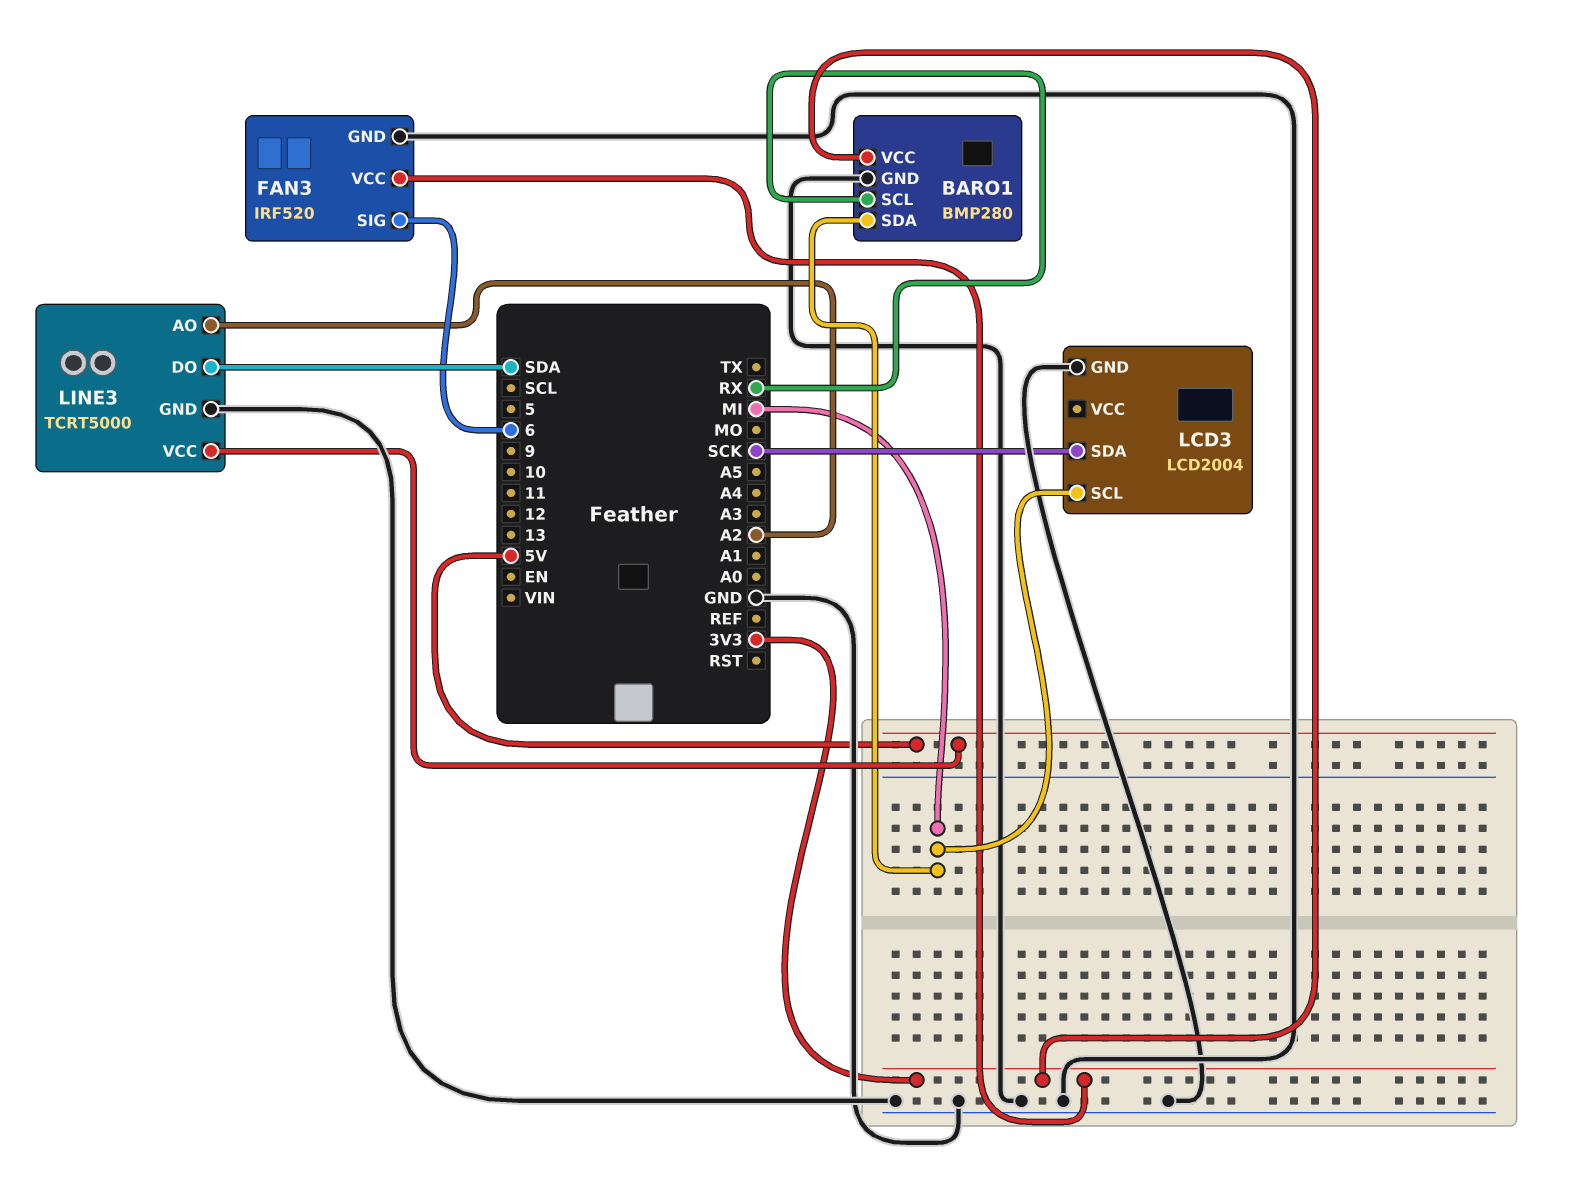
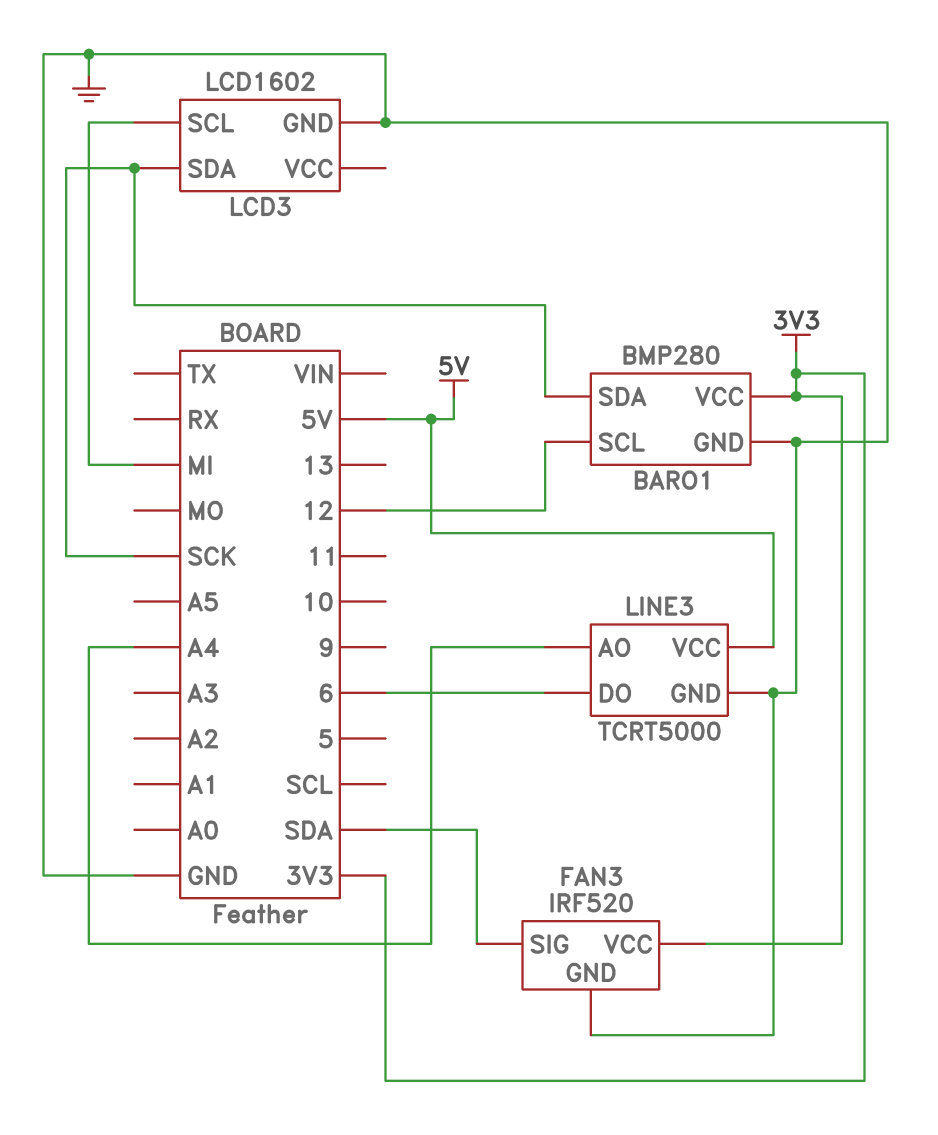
BARO1 pin SCL: RX -> 12
BARO1 pin SDA: MI -> SCK
FAN3 pin SIG: 6 -> SDA
LCD3: LCD2004 -> LCD1602
LINE3 pin AO: A2 -> A4
LINE3 pin DO: SDA -> 6

